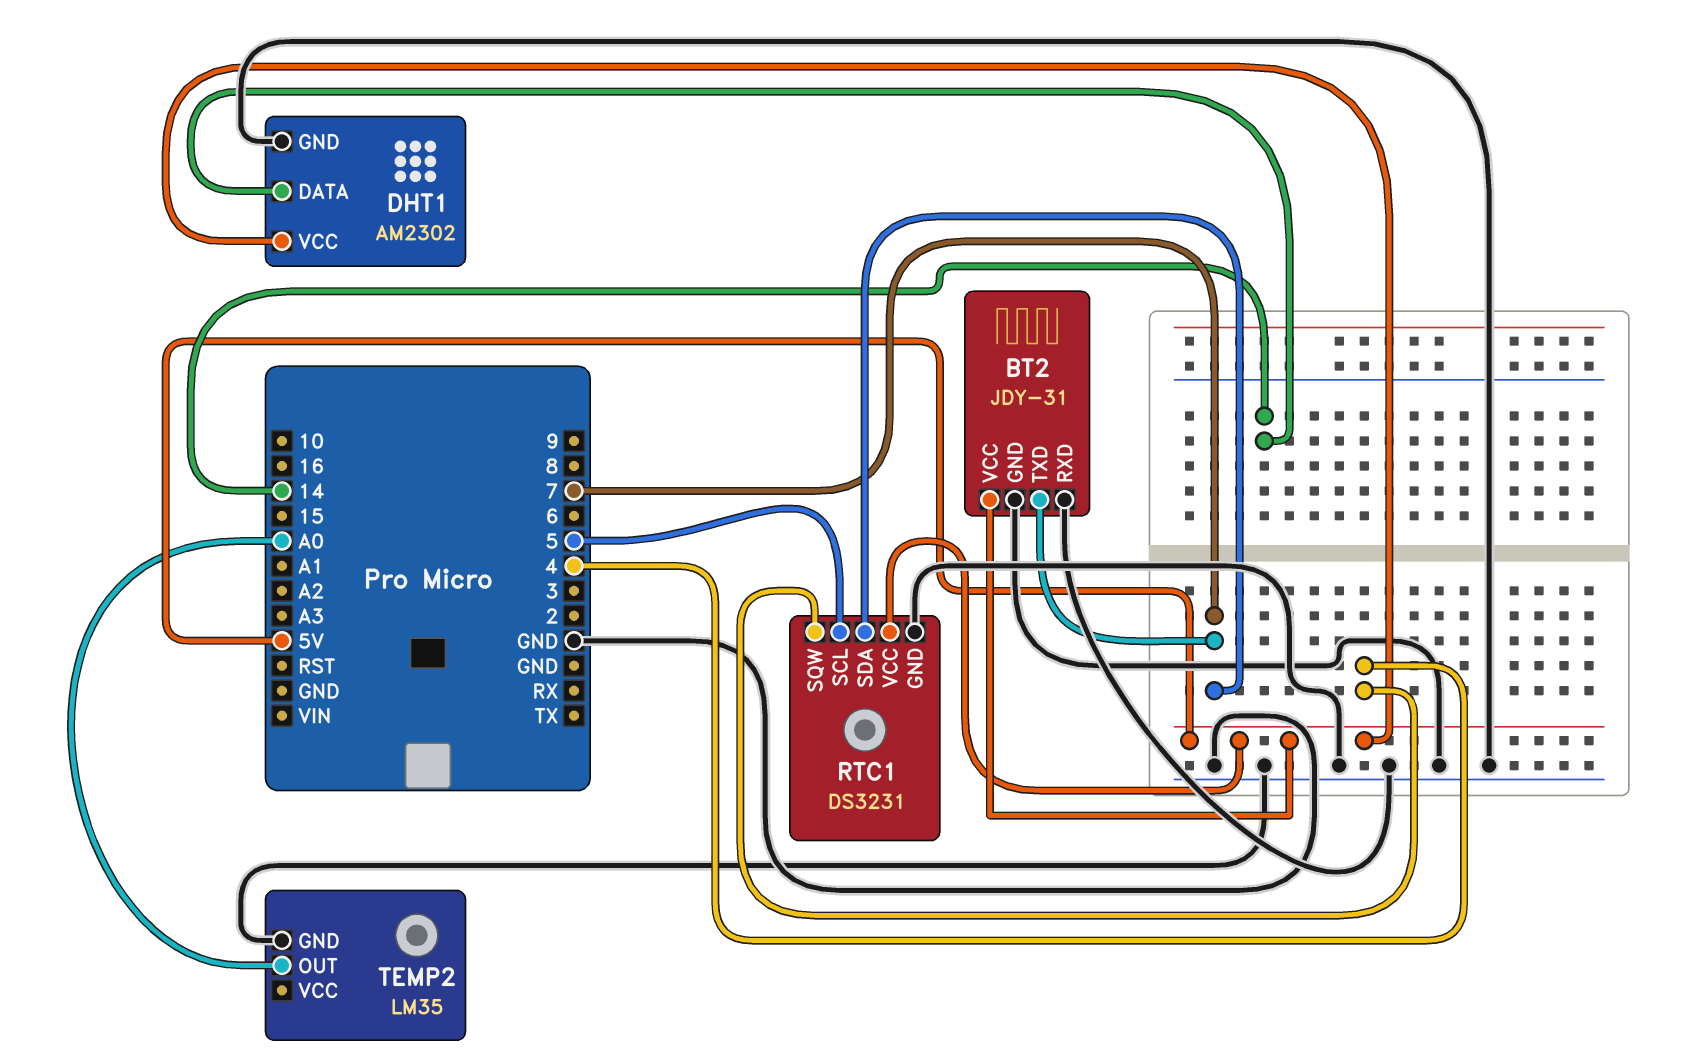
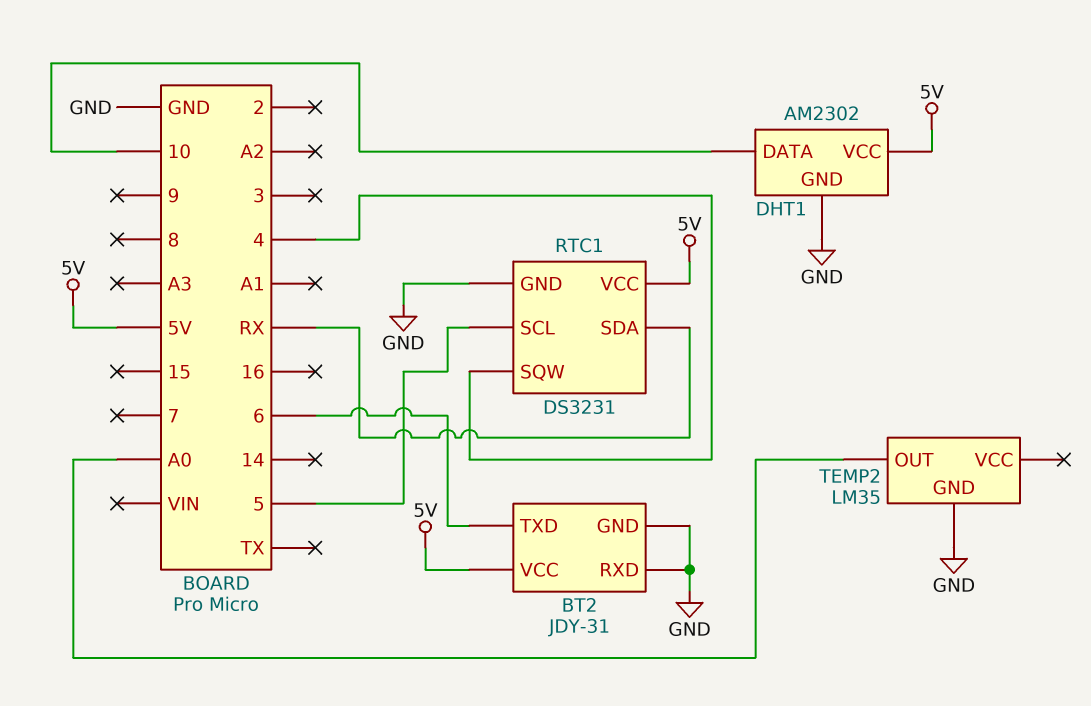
BT2 pin TXD: 7 -> 6
DHT1 pin DATA: 14 -> 10
RTC1 pin SDA: 7 -> RX

